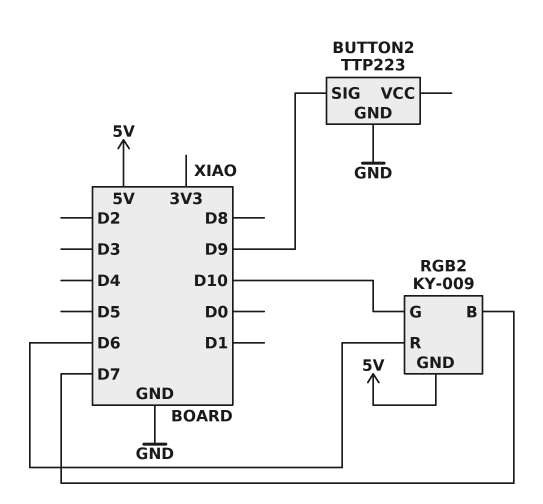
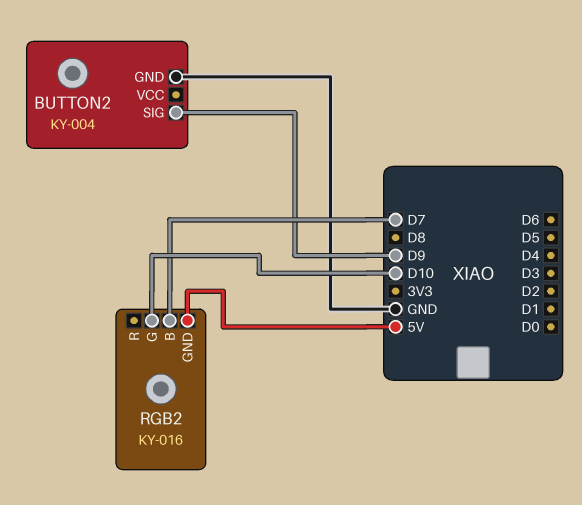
BUTTON2: TTP223 -> KY-004
RGB2: KY-009 -> KY-016
RGB2 pin R: D6 -> none

